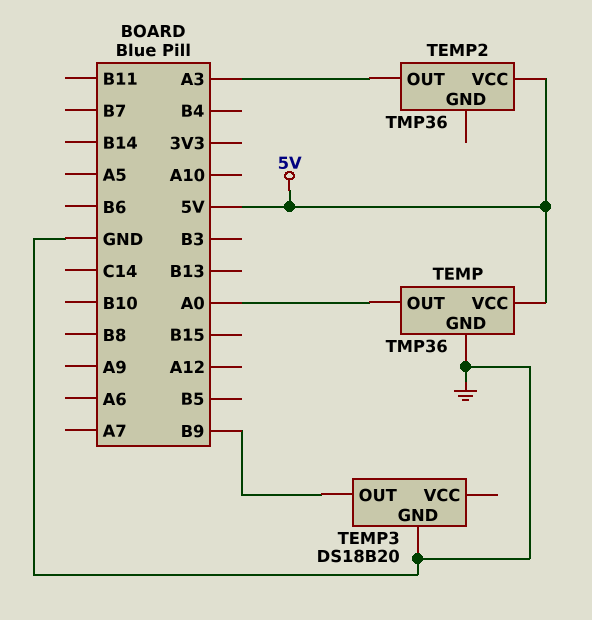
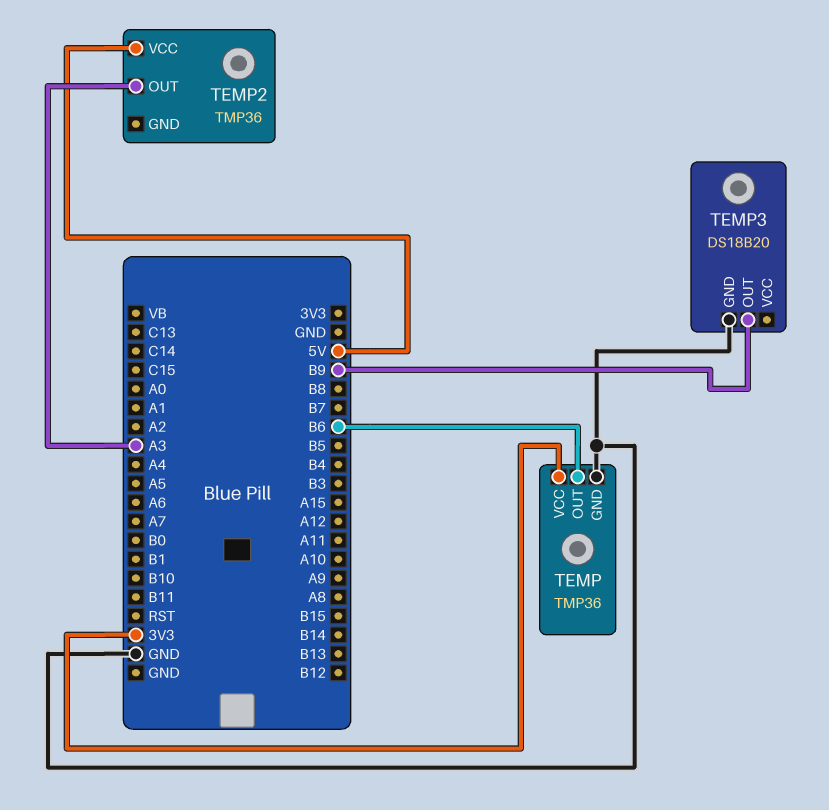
TEMP pin OUT: A0 -> B6
TEMP pin VCC: 5V -> 3V3

